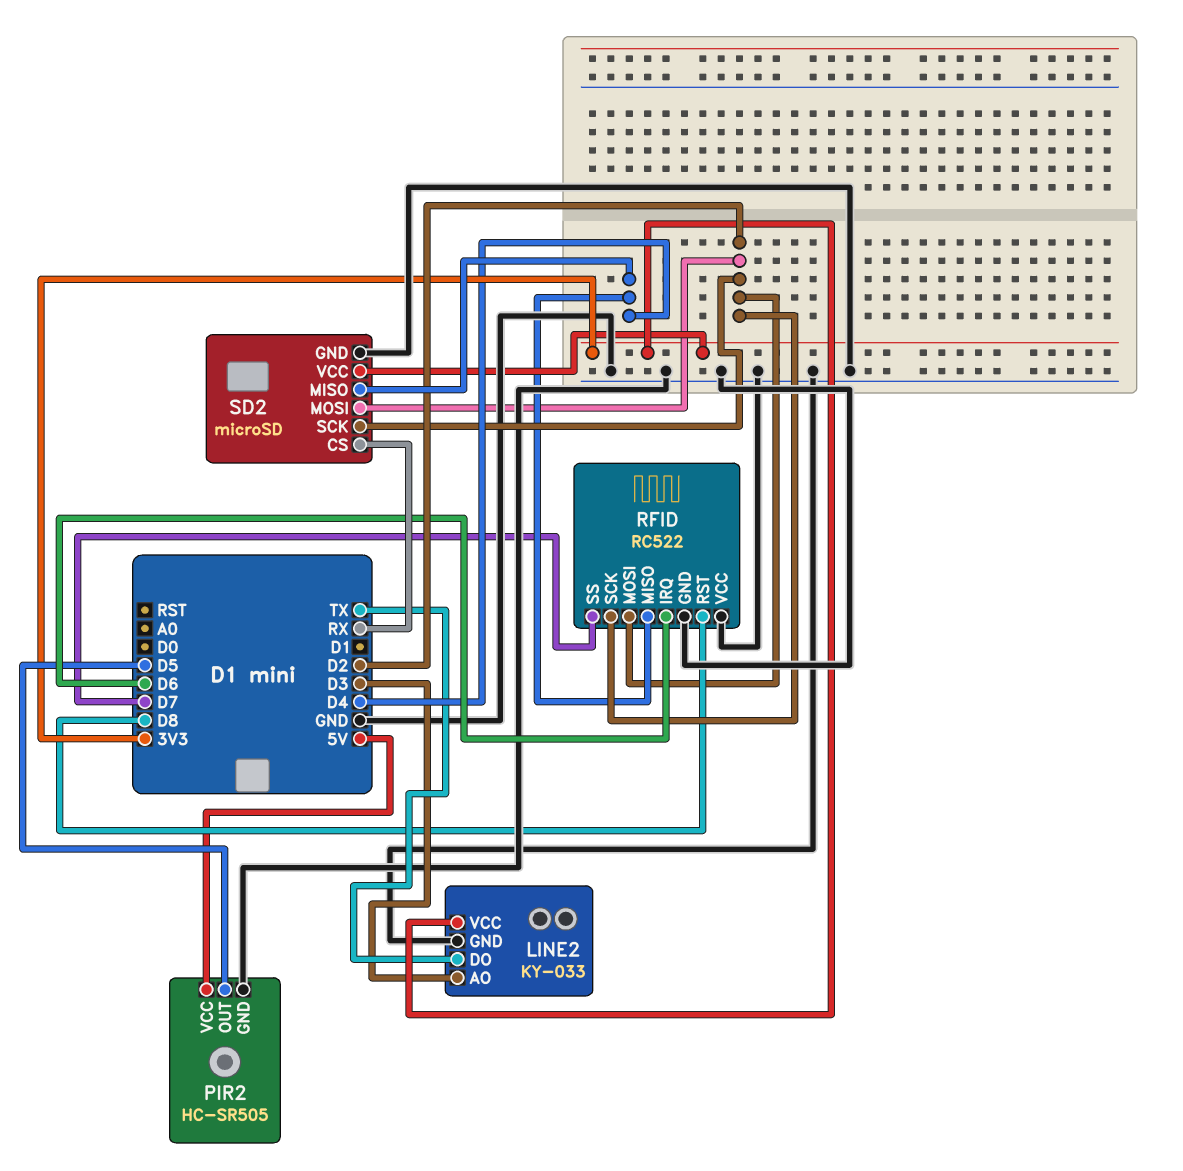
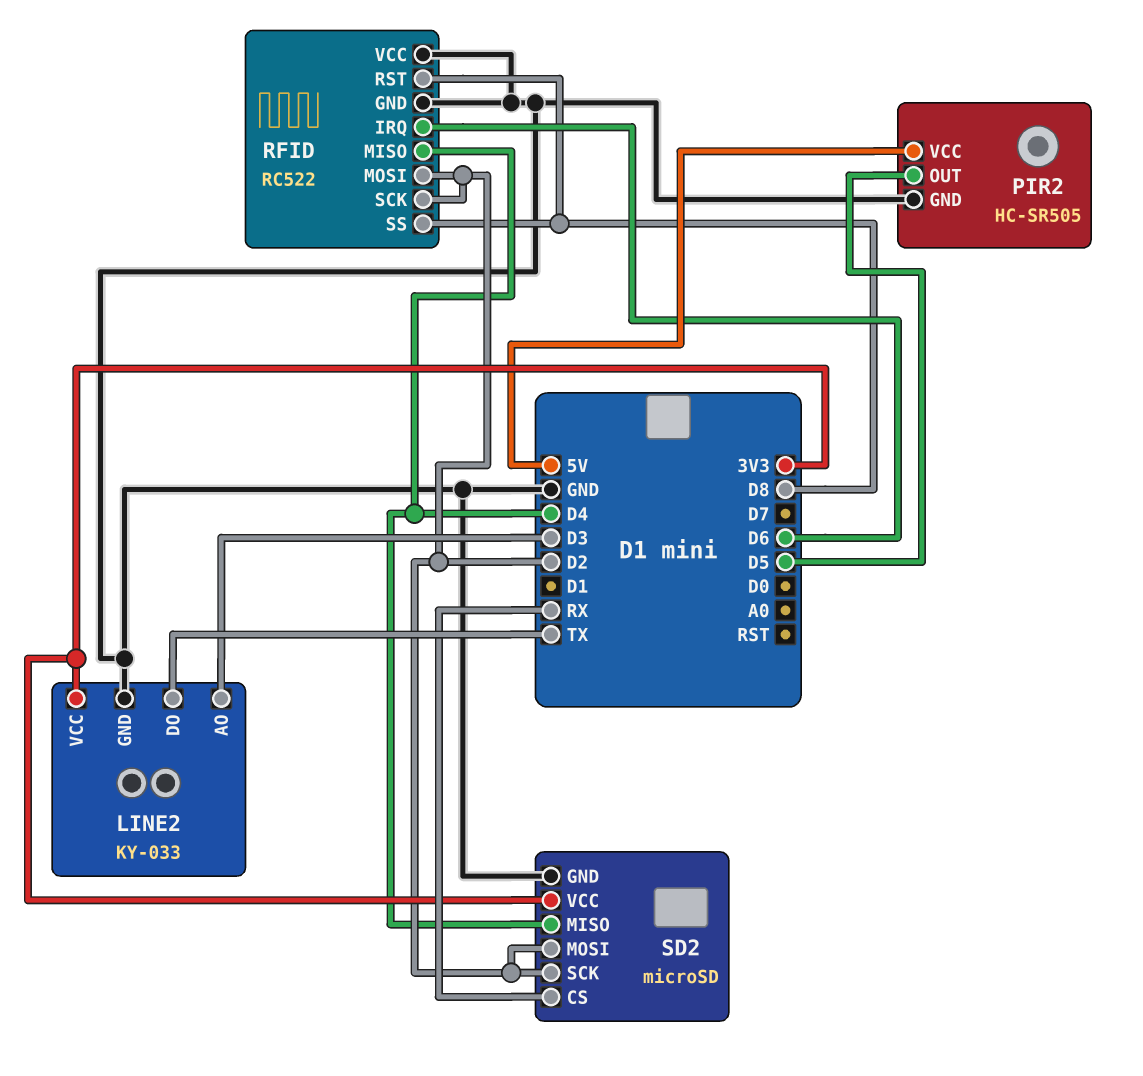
RFID pin SS: D7 -> D8

